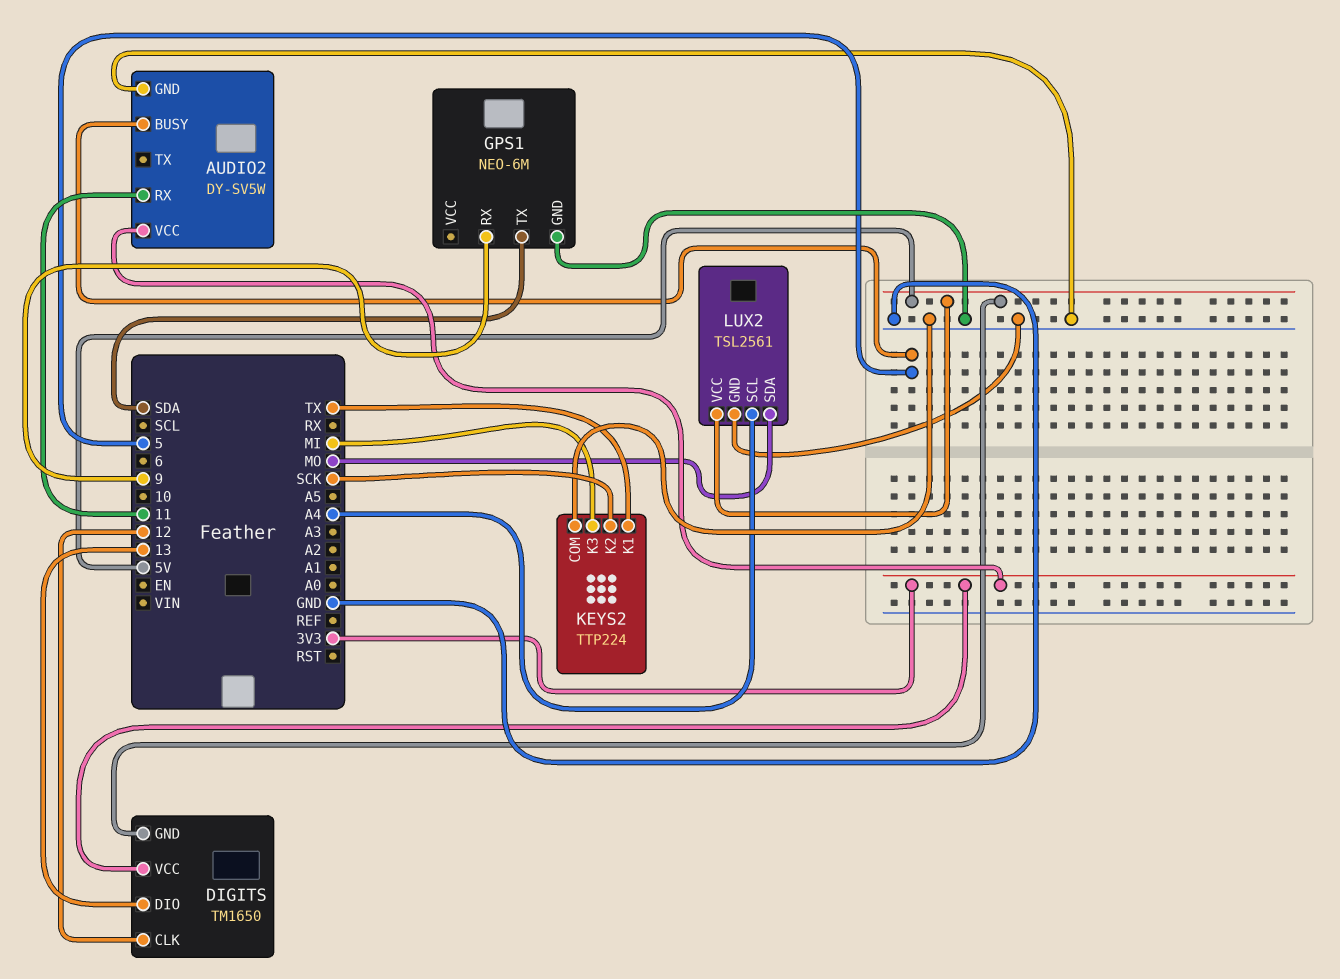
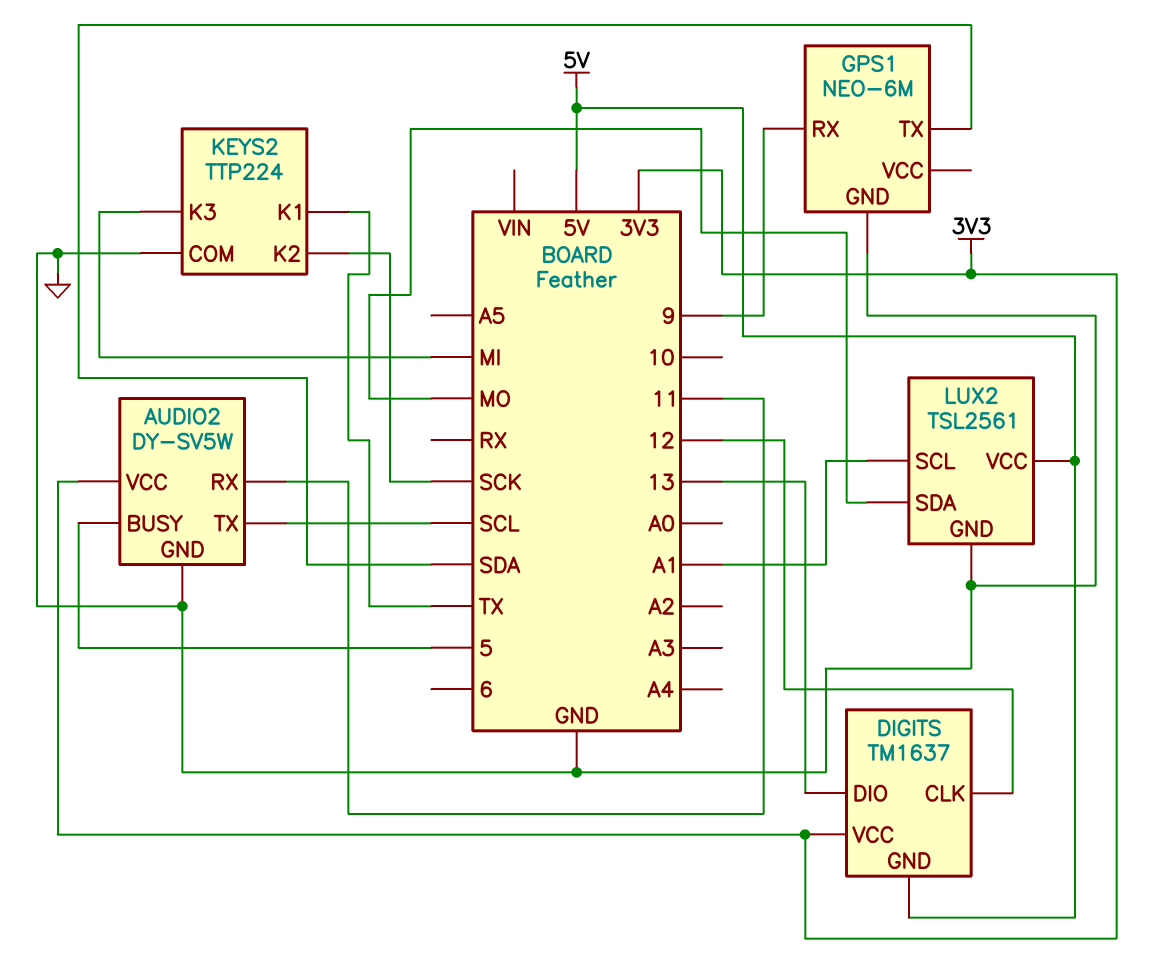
AUDIO2 pin TX: none -> SCL
DIGITS: TM1650 -> TM1637
LUX2 pin SCL: A4 -> A1

